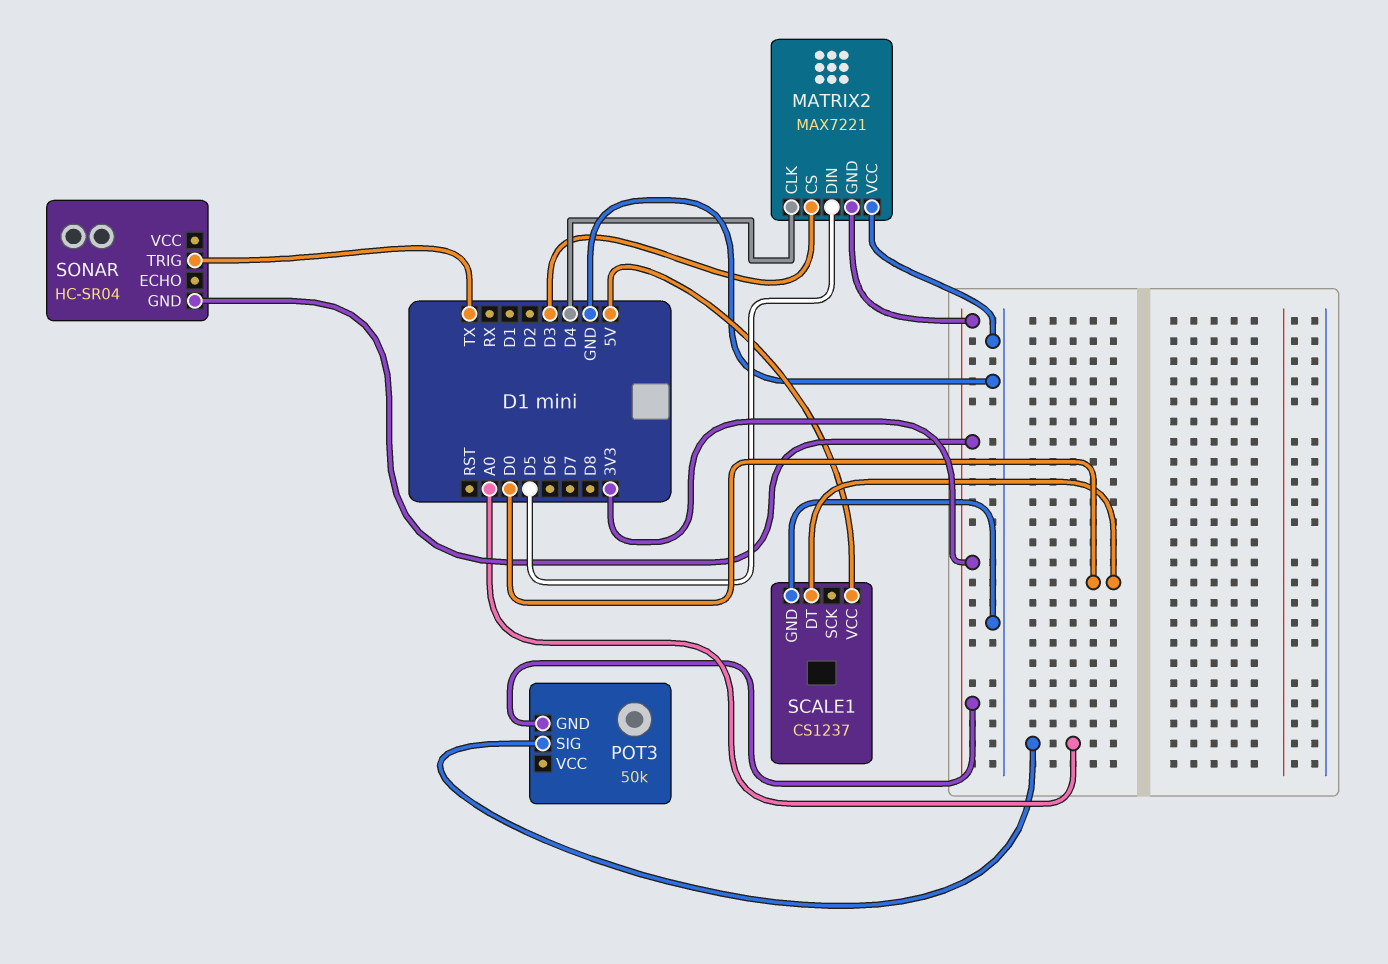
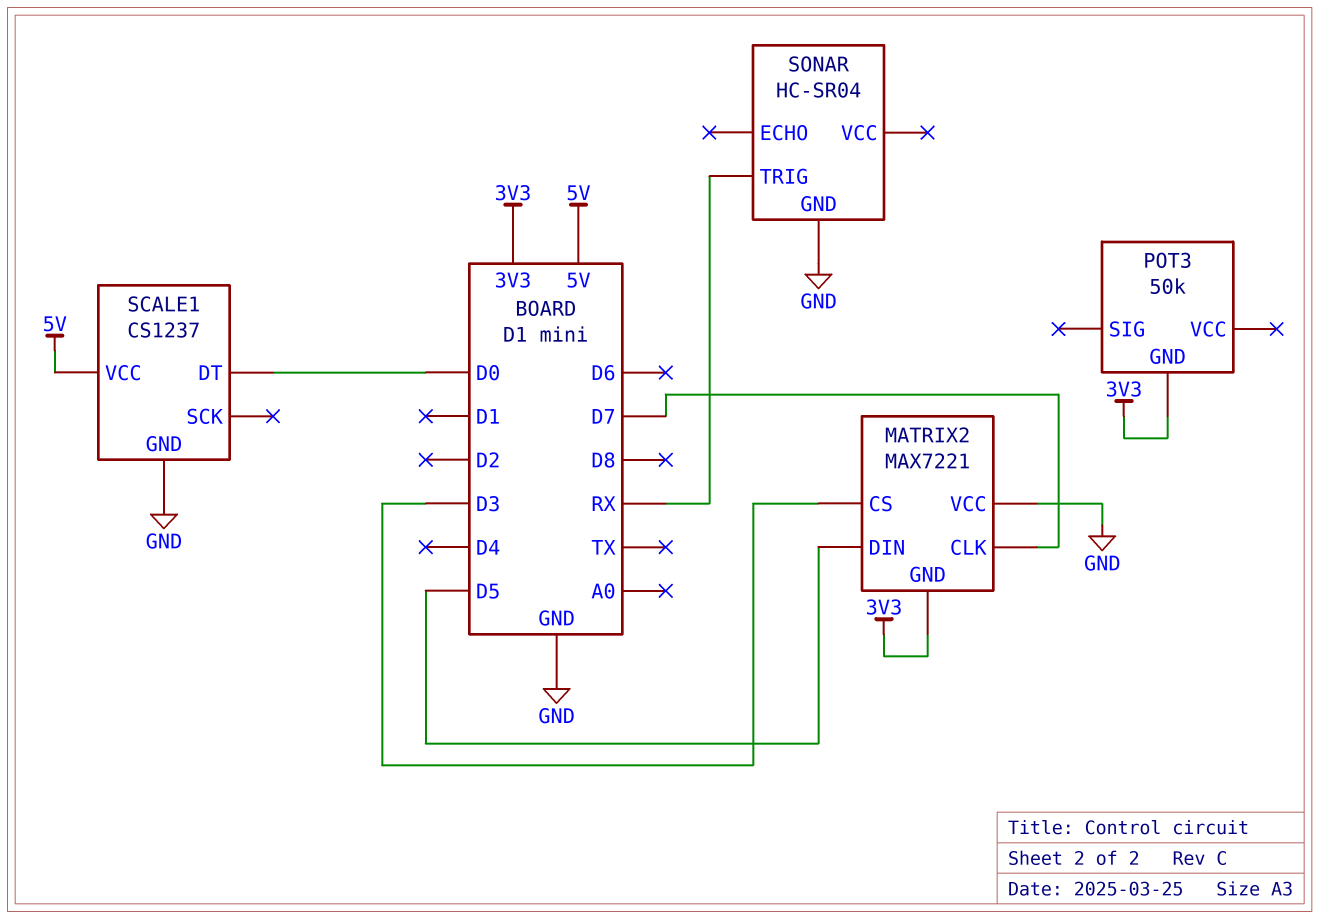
MATRIX2 pin CLK: D4 -> D7
POT3 pin SIG: A0 -> none
SONAR pin GND: 3V3 -> GND
SONAR pin TRIG: TX -> RX

